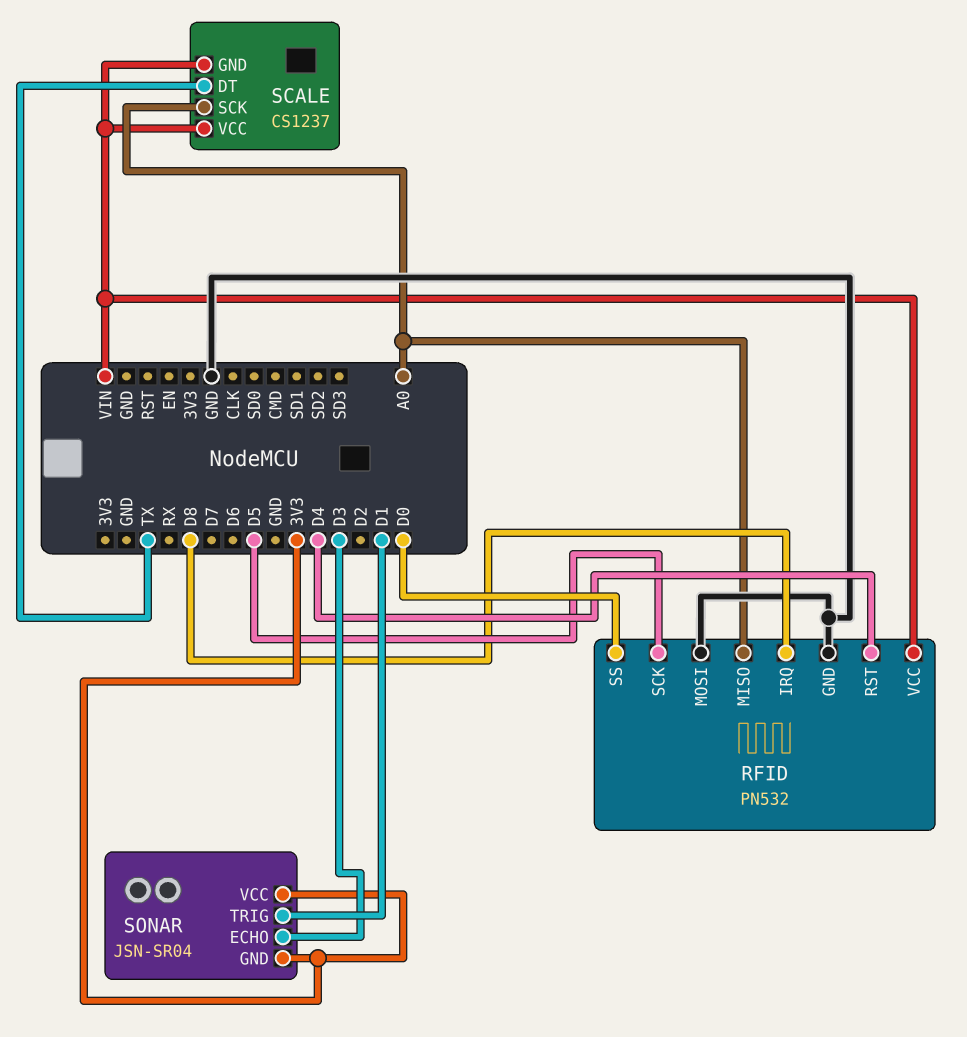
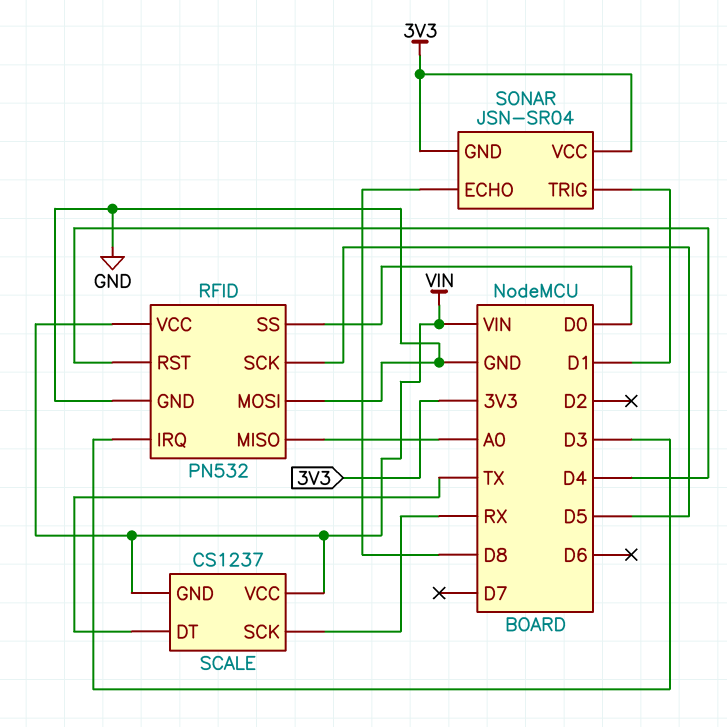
RFID pin IRQ: D8 -> D3
SCALE pin SCK: A0 -> RX
SONAR pin ECHO: D3 -> D8

